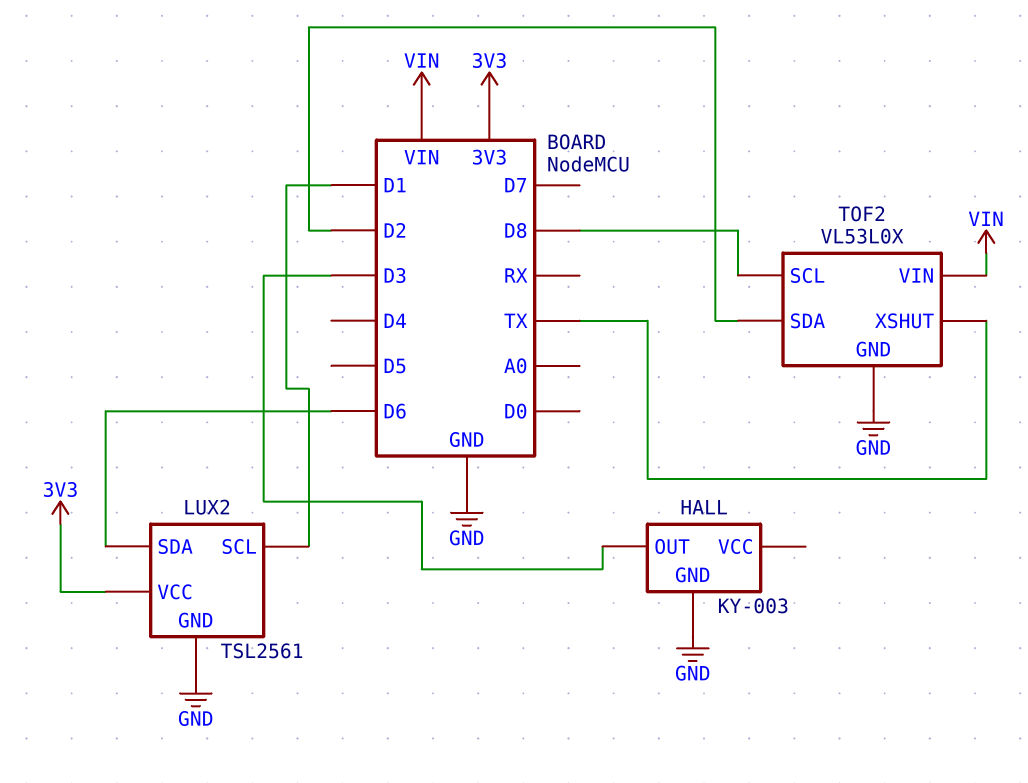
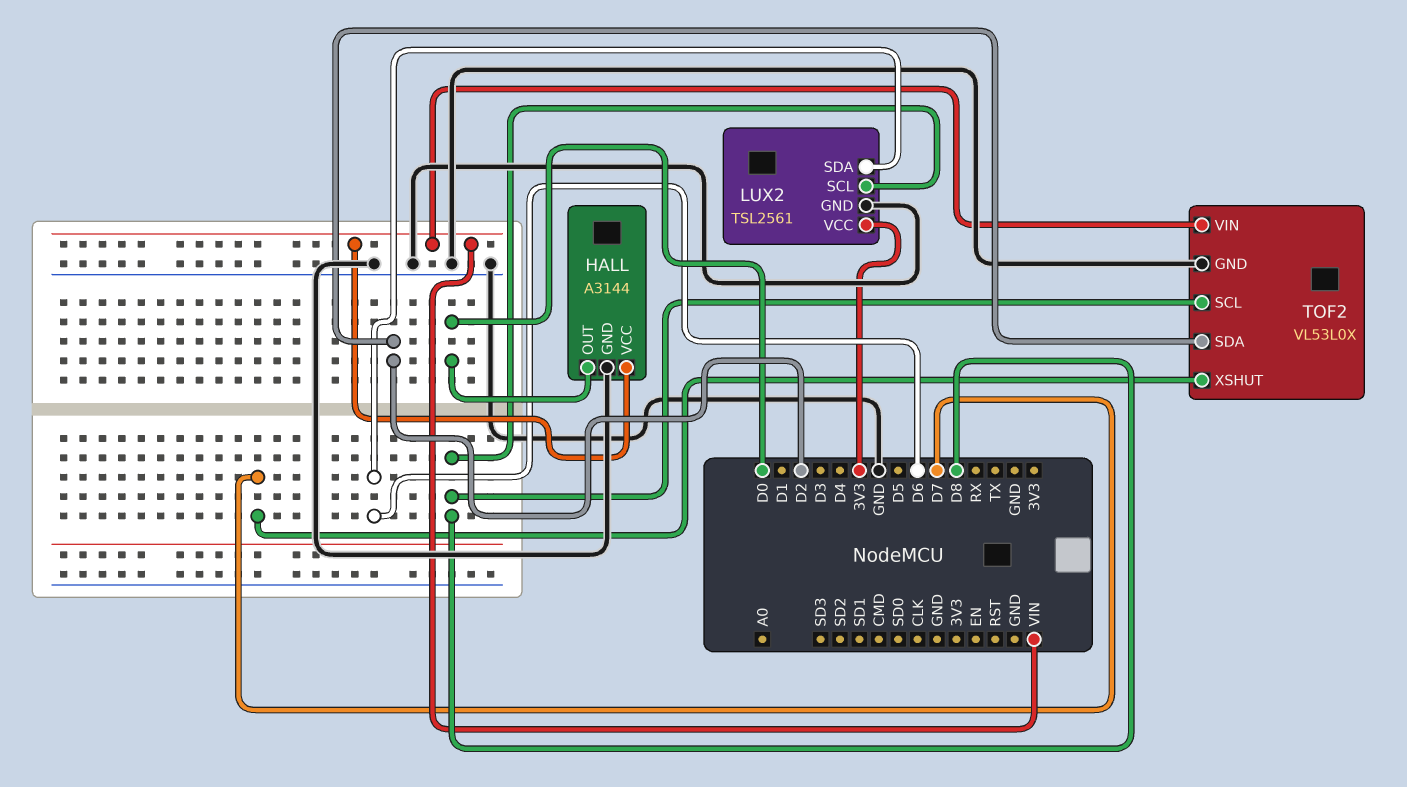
HALL: KY-003 -> A3144
HALL pin OUT: D3 -> D0
HALL pin VCC: none -> VIN
LUX2 pin SCL: D1 -> D8
TOF2 pin XSHUT: TX -> D7

